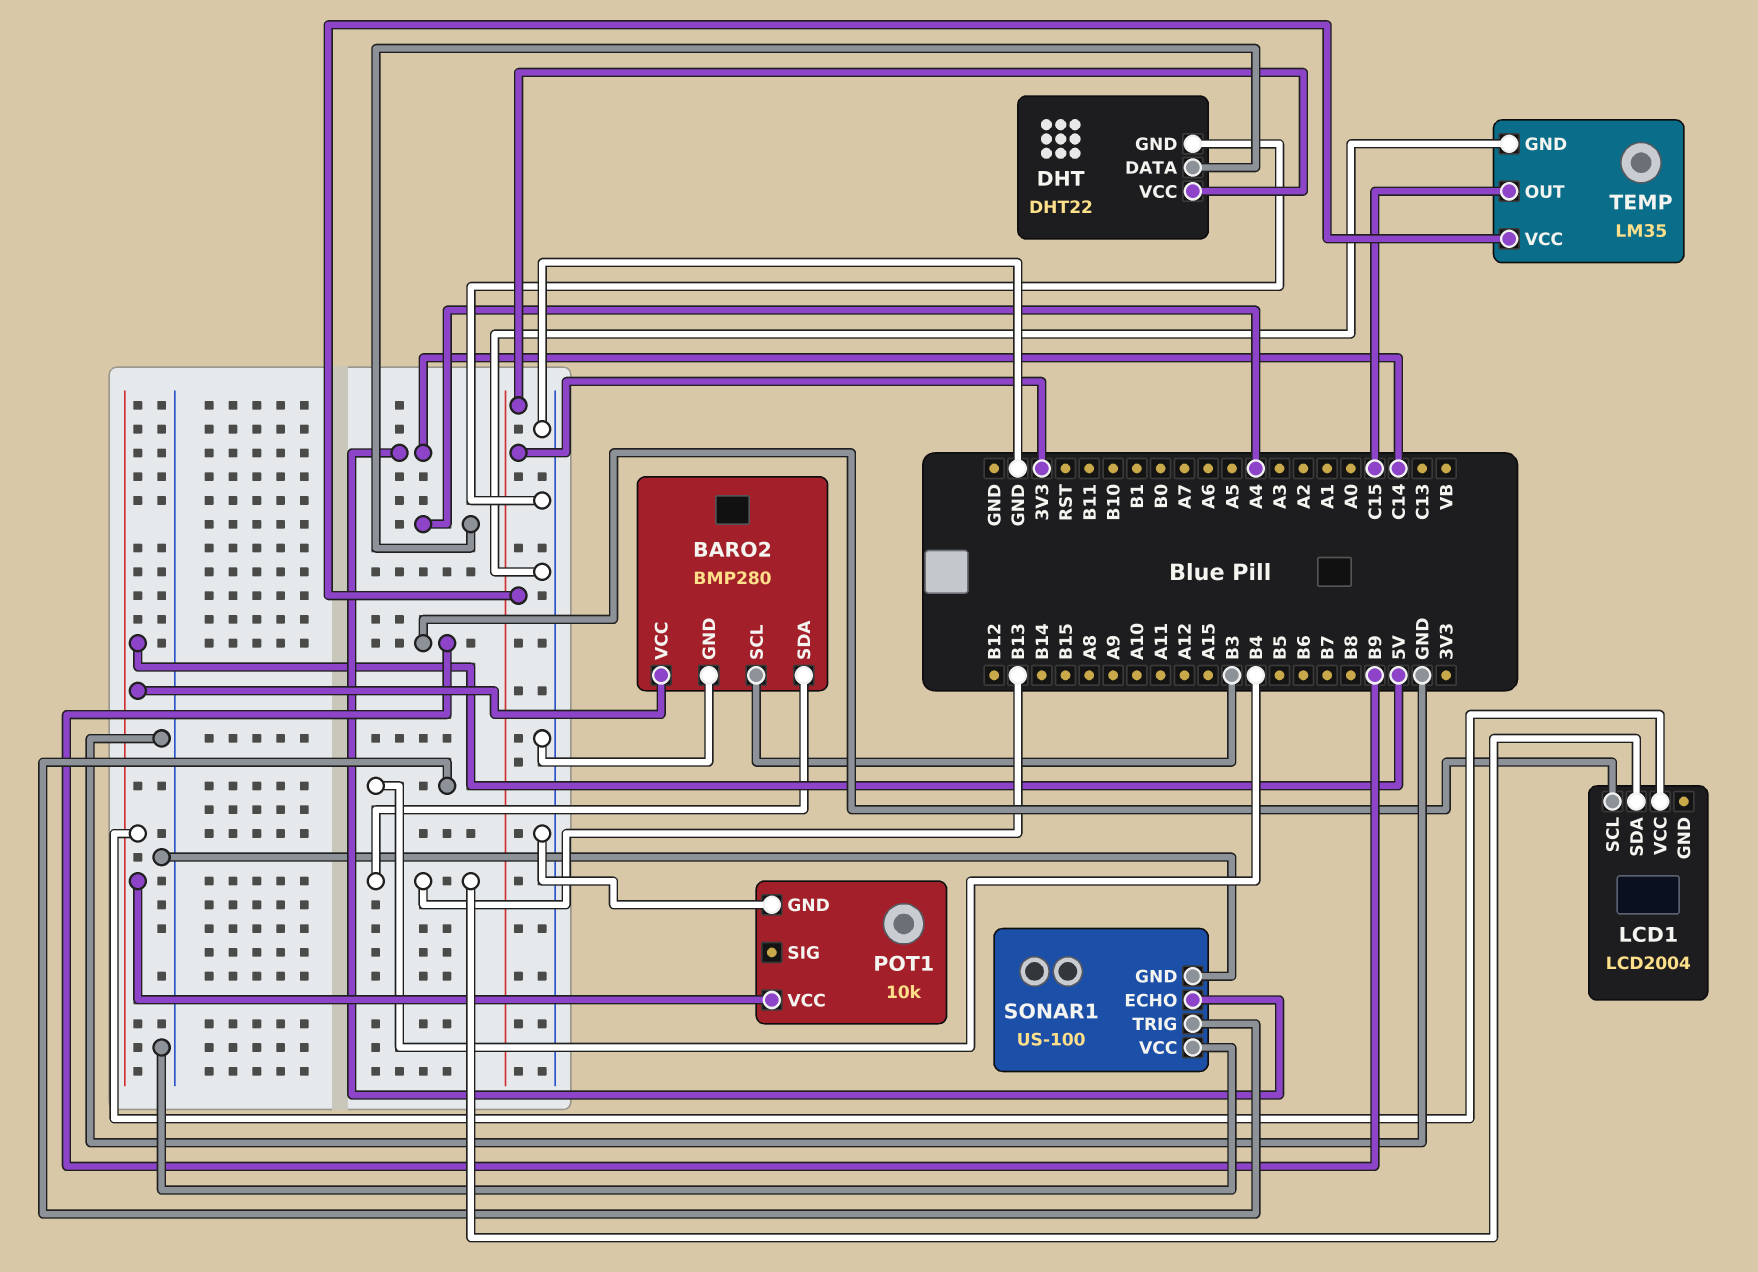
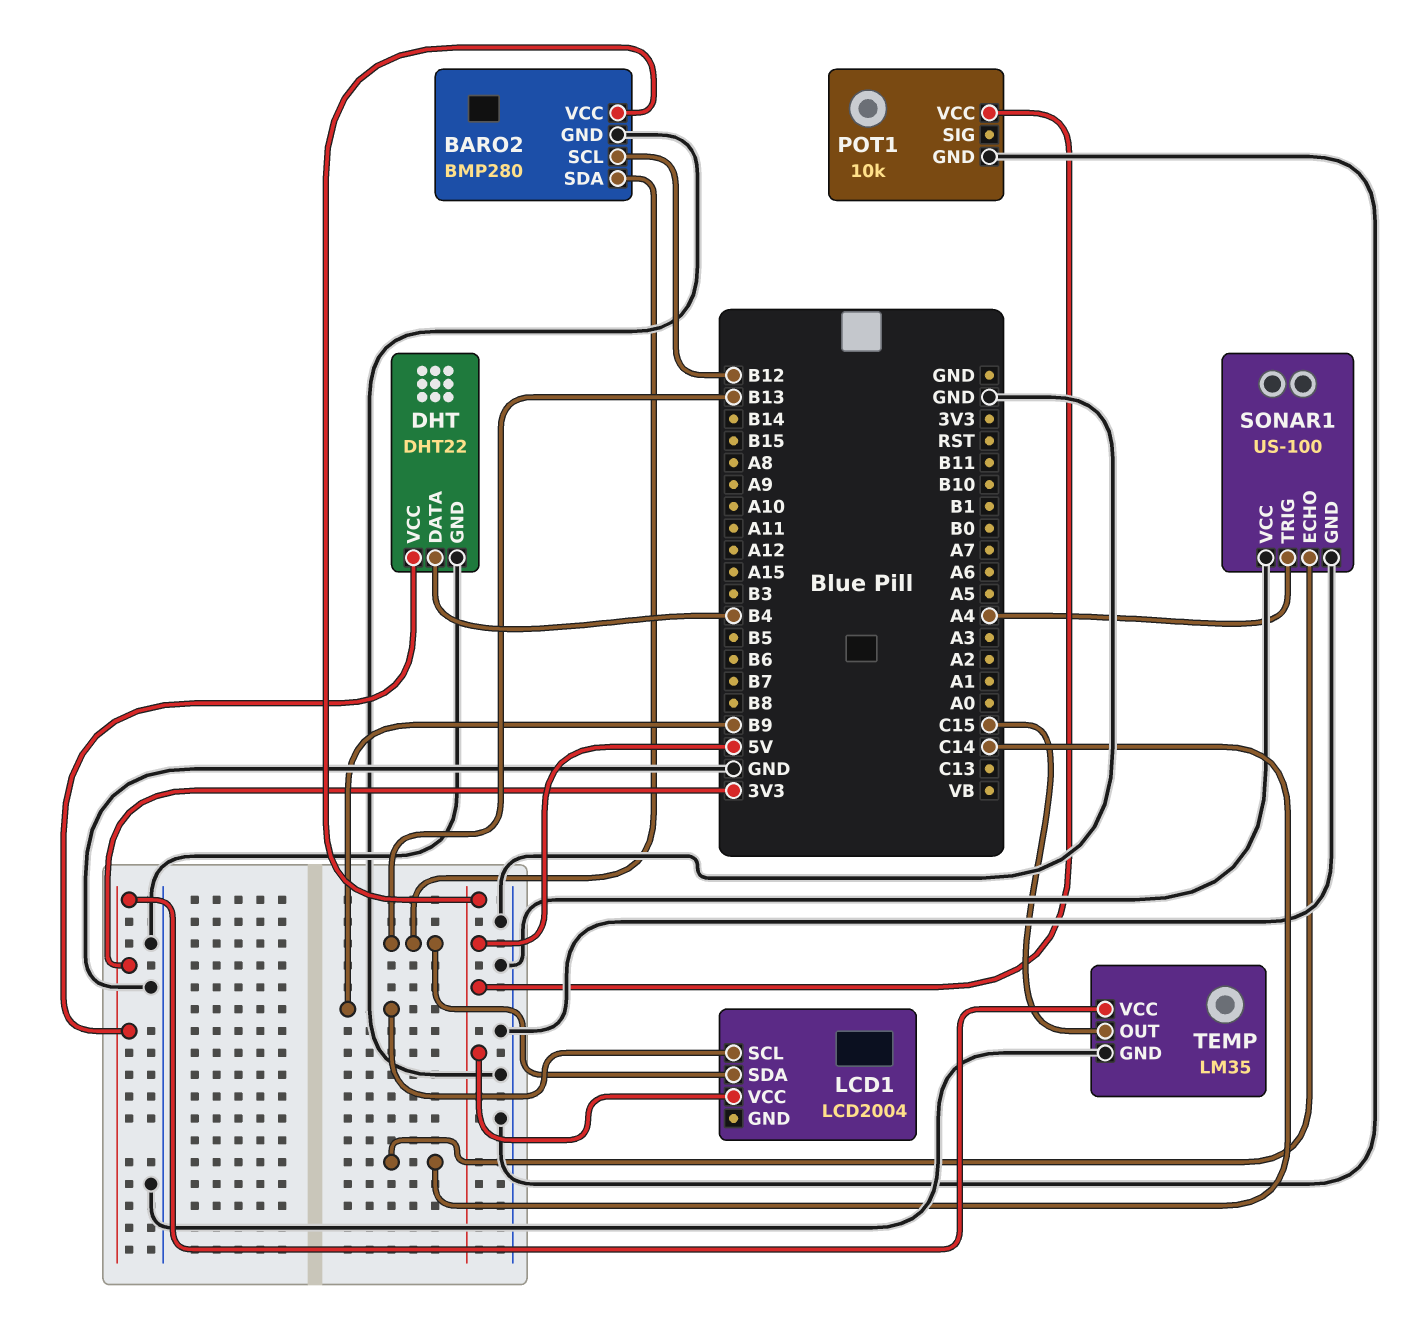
BARO2 pin SCL: B3 -> B12
DHT pin DATA: A4 -> B4
SONAR1 pin TRIG: B4 -> A4

